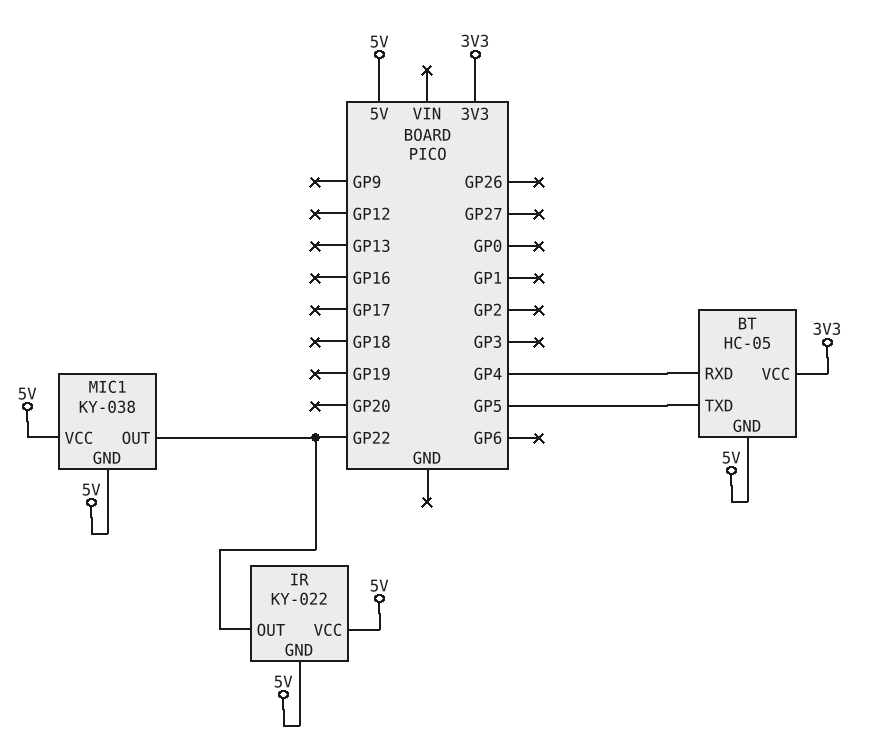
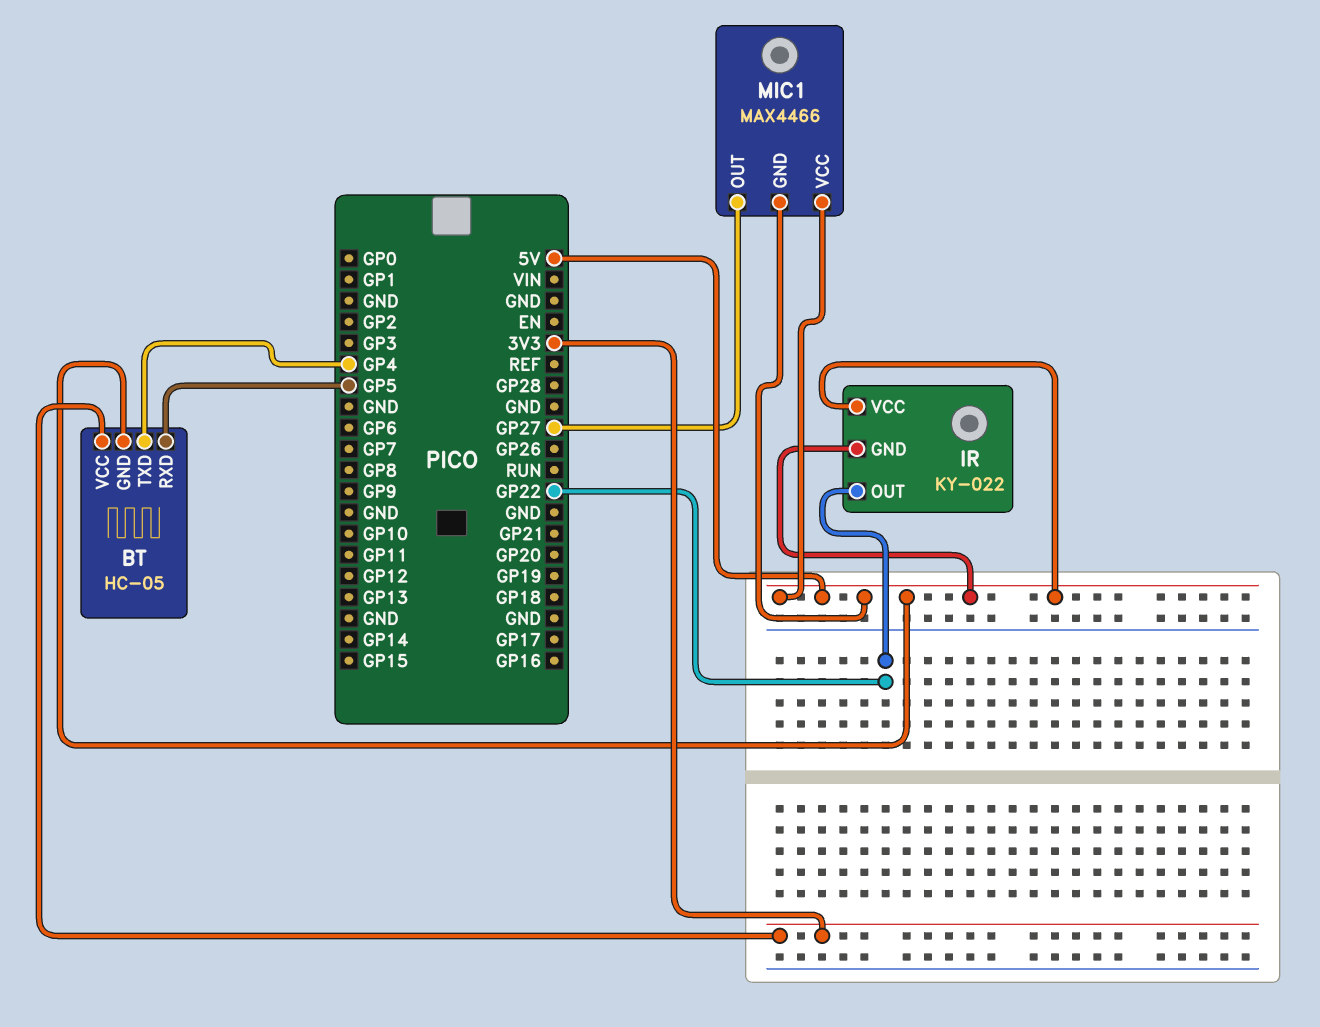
BT pin RXD: GP4 -> GP5
BT pin TXD: GP5 -> GP4
MIC1: KY-038 -> MAX4466
MIC1 pin OUT: GP22 -> GP27

